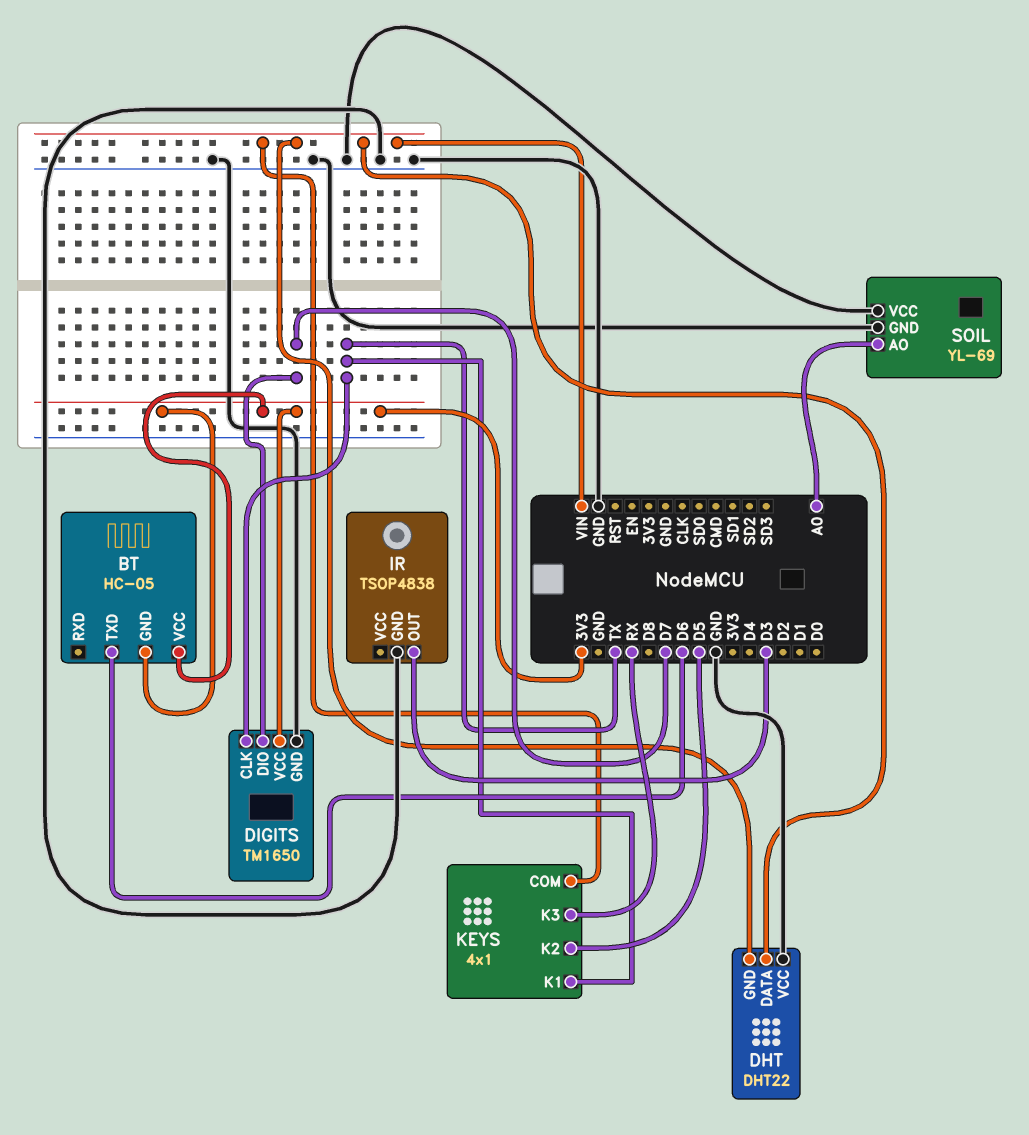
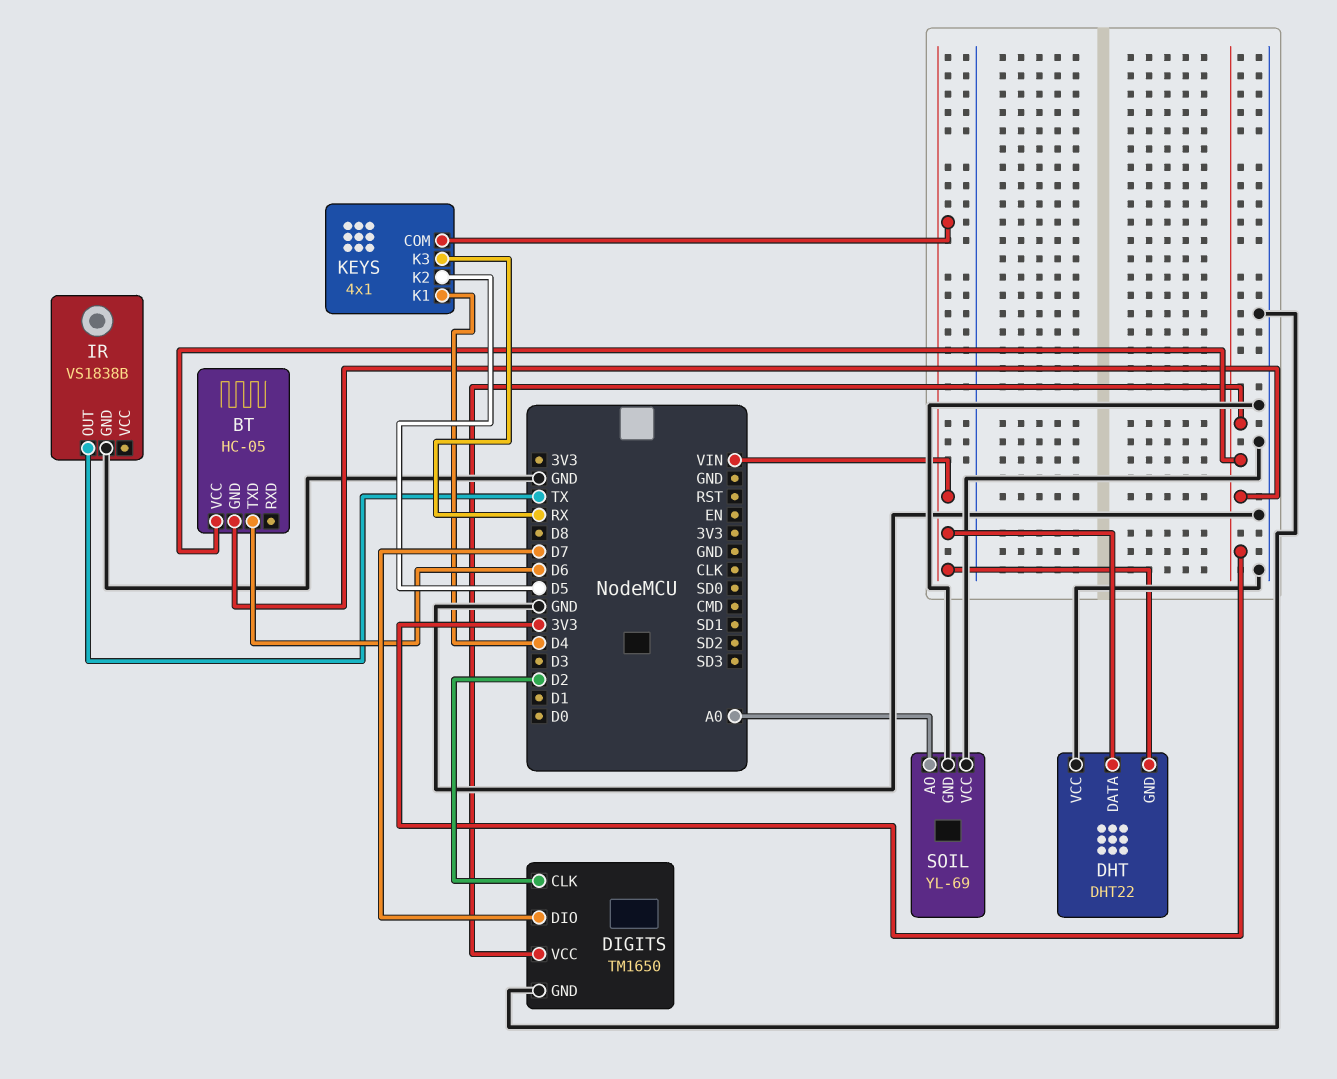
DIGITS pin CLK: TX -> D2
IR: TSOP4838 -> VS1838B
IR pin OUT: D3 -> TX
KEYS pin K1: TX -> D4

